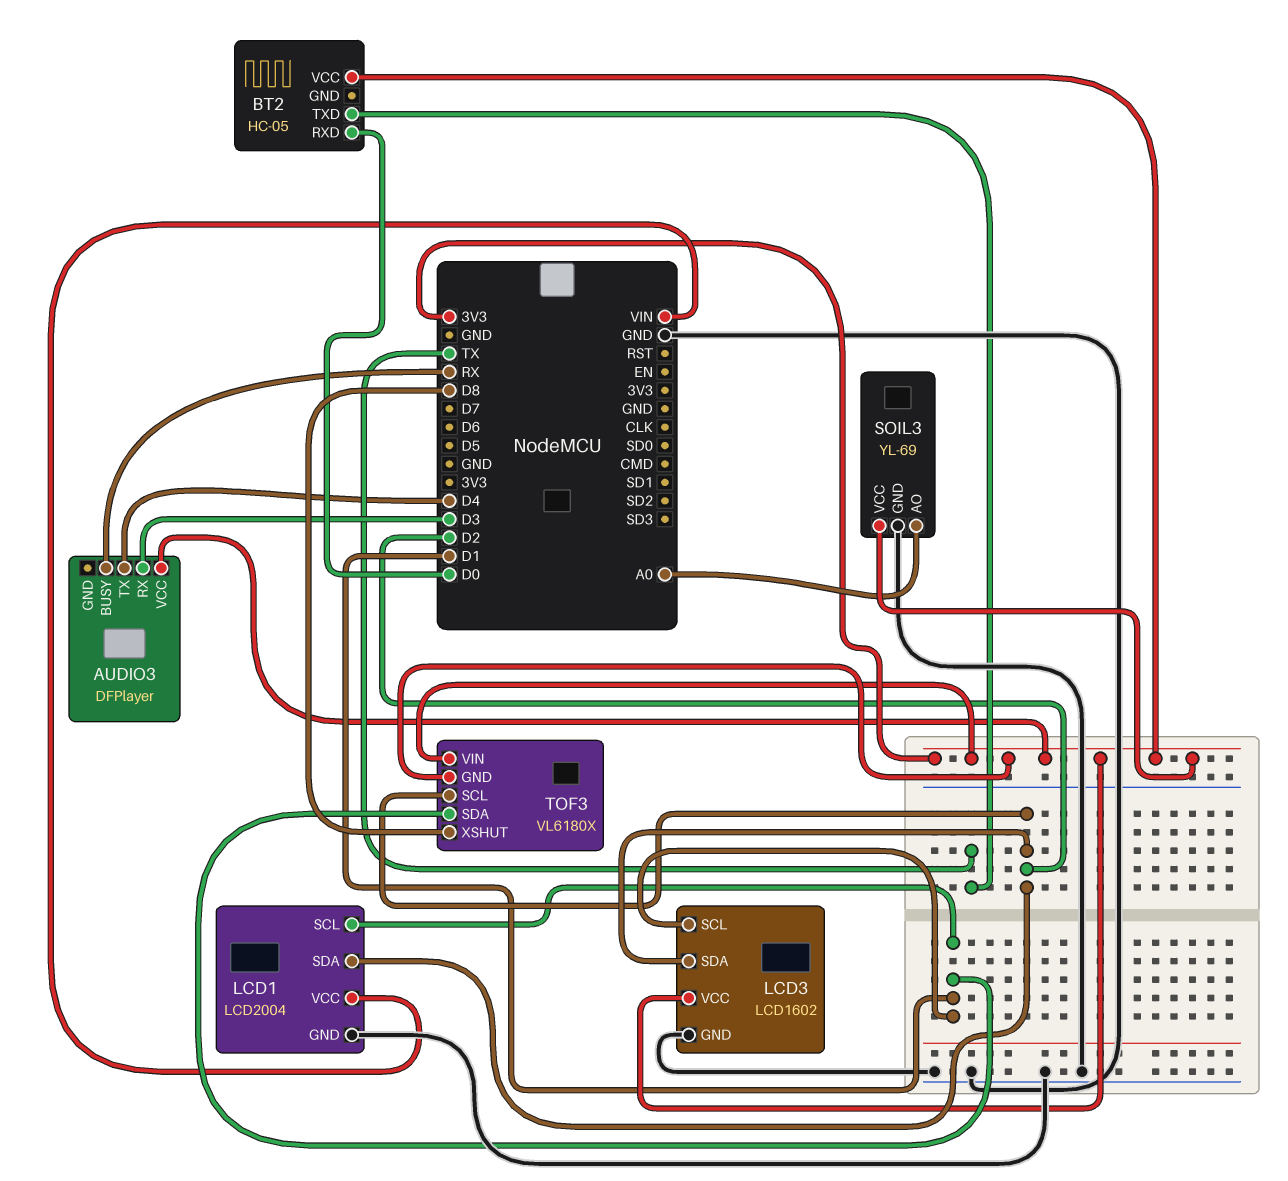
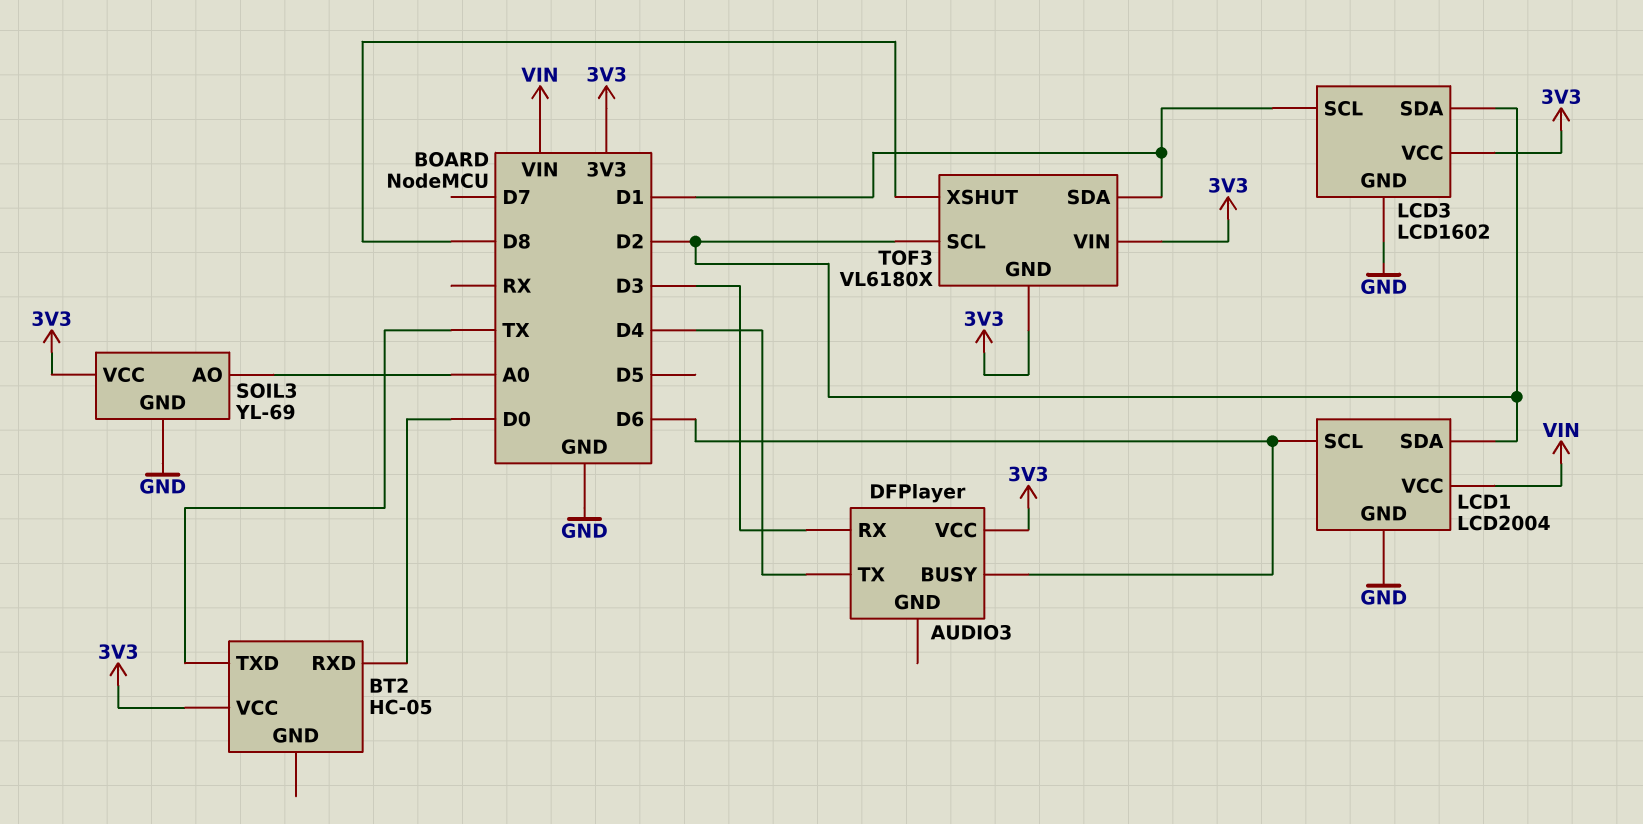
AUDIO3 pin BUSY: RX -> D6
LCD1 pin SCL: D1 -> D6

